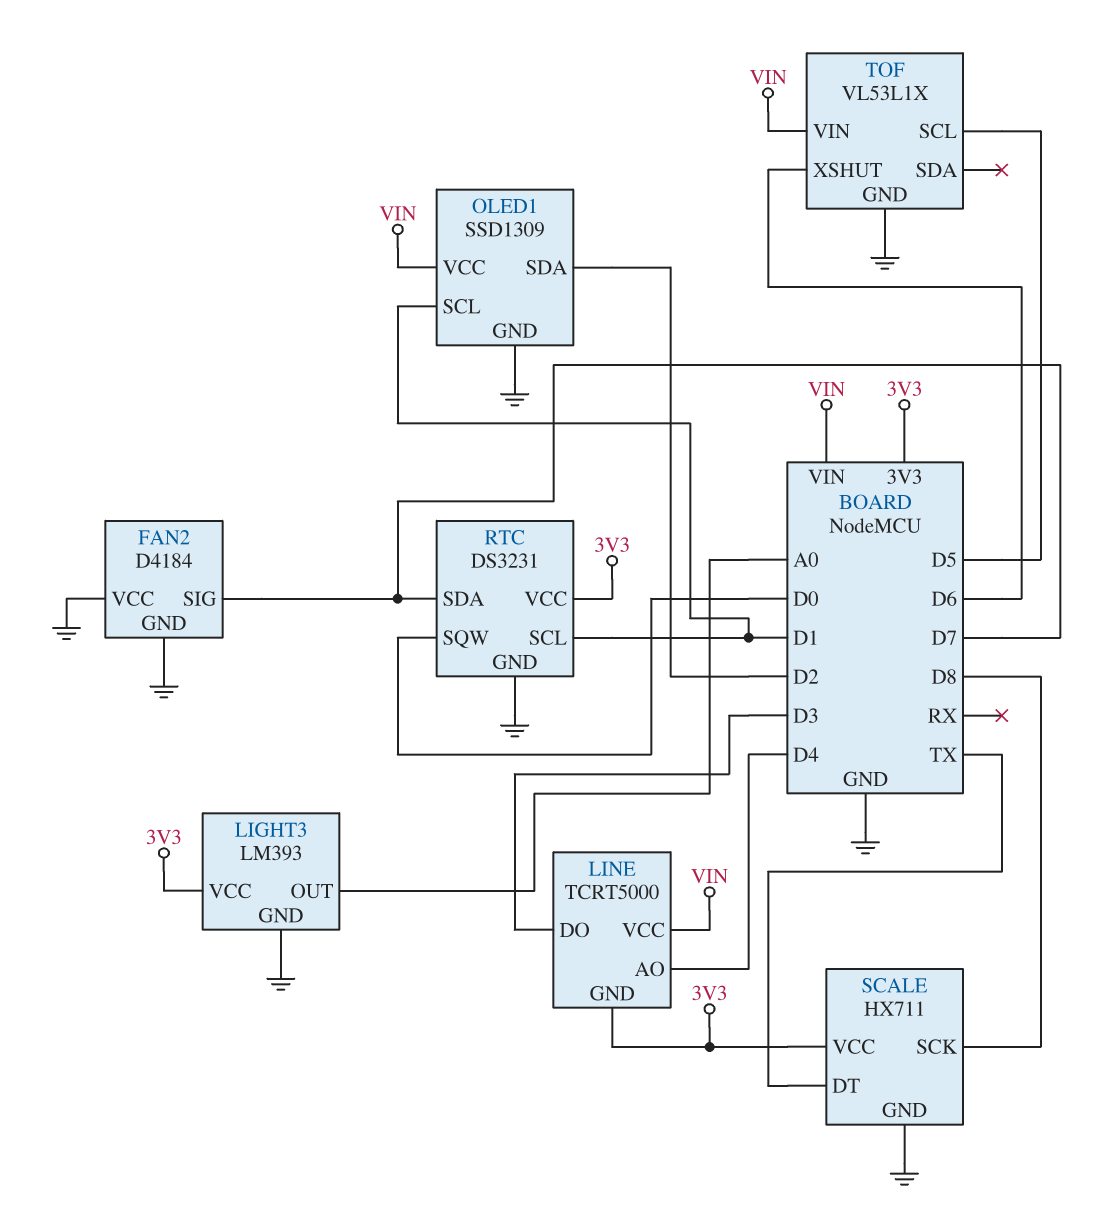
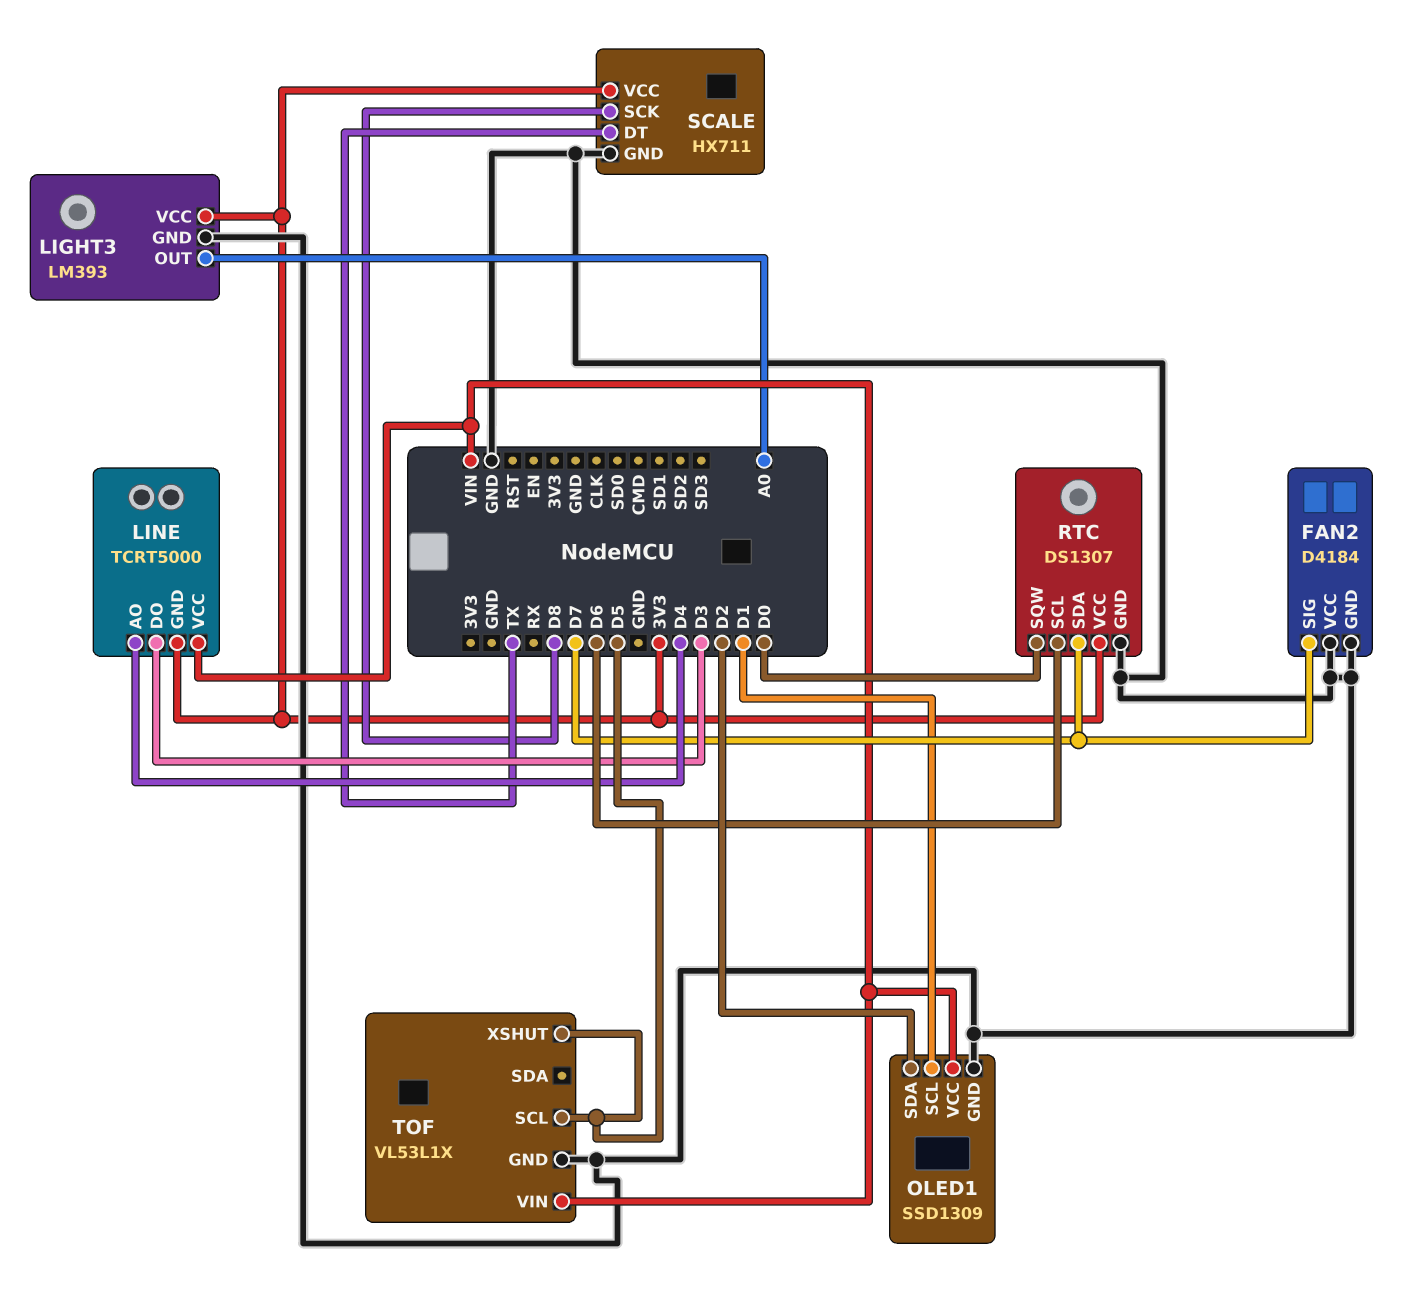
RTC: DS3231 -> DS1307
RTC pin SCL: D1 -> D6
TOF pin XSHUT: D6 -> D5

